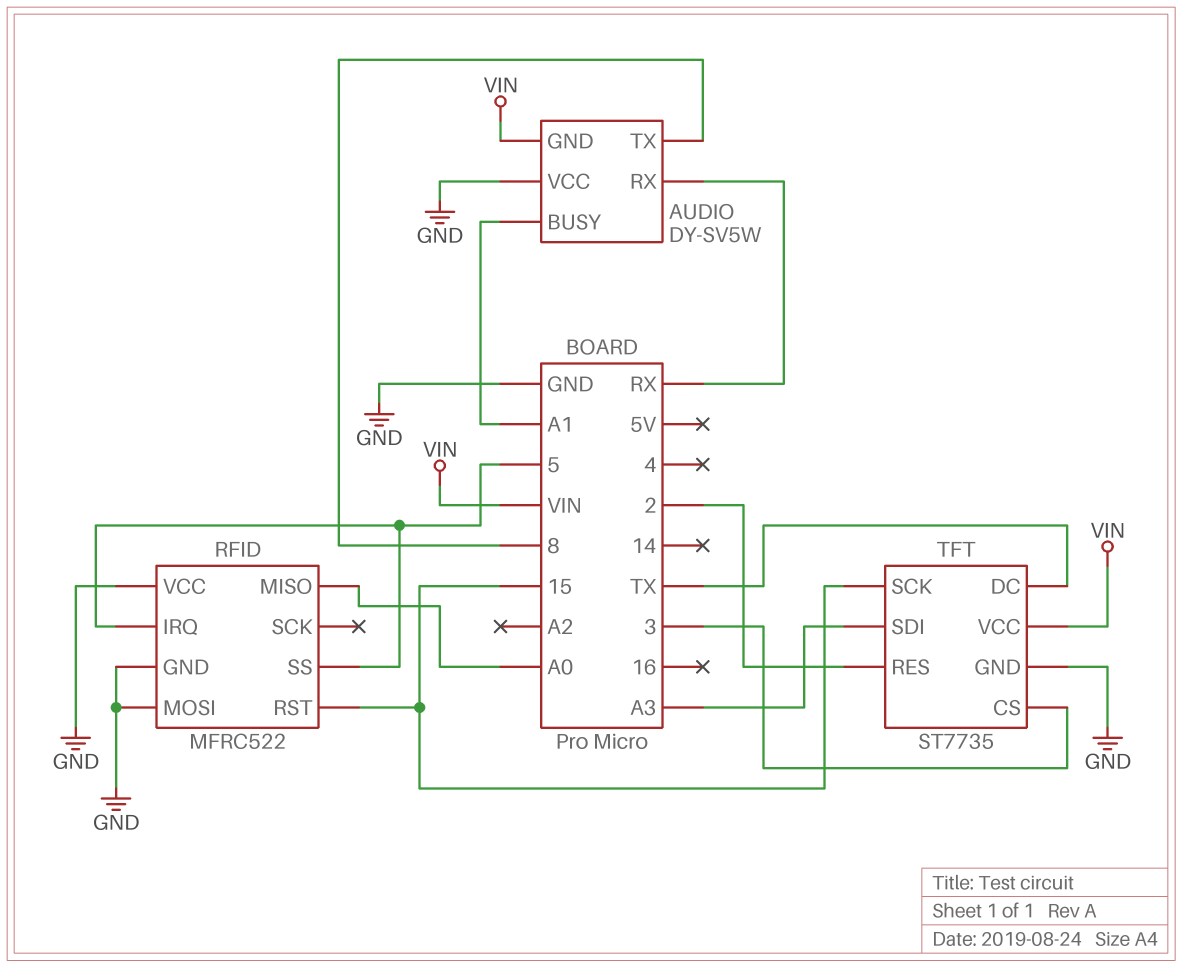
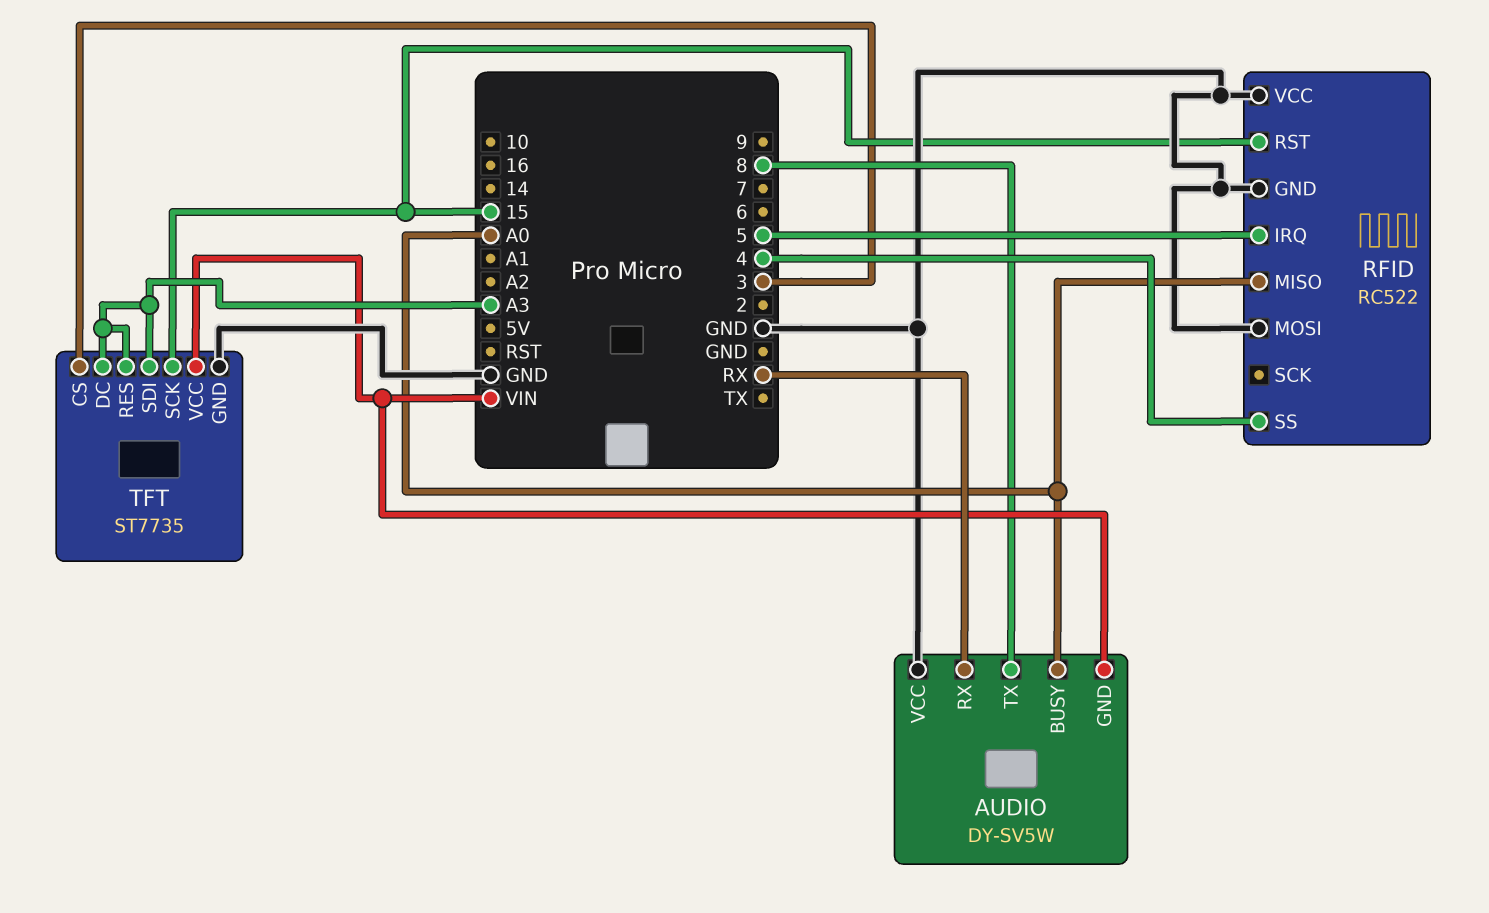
AUDIO pin BUSY: A1 -> A0
RFID: MFRC522 -> RC522
RFID pin SS: 5 -> 4
TFT pin DC: TX -> A3
TFT pin RES: 2 -> A3

